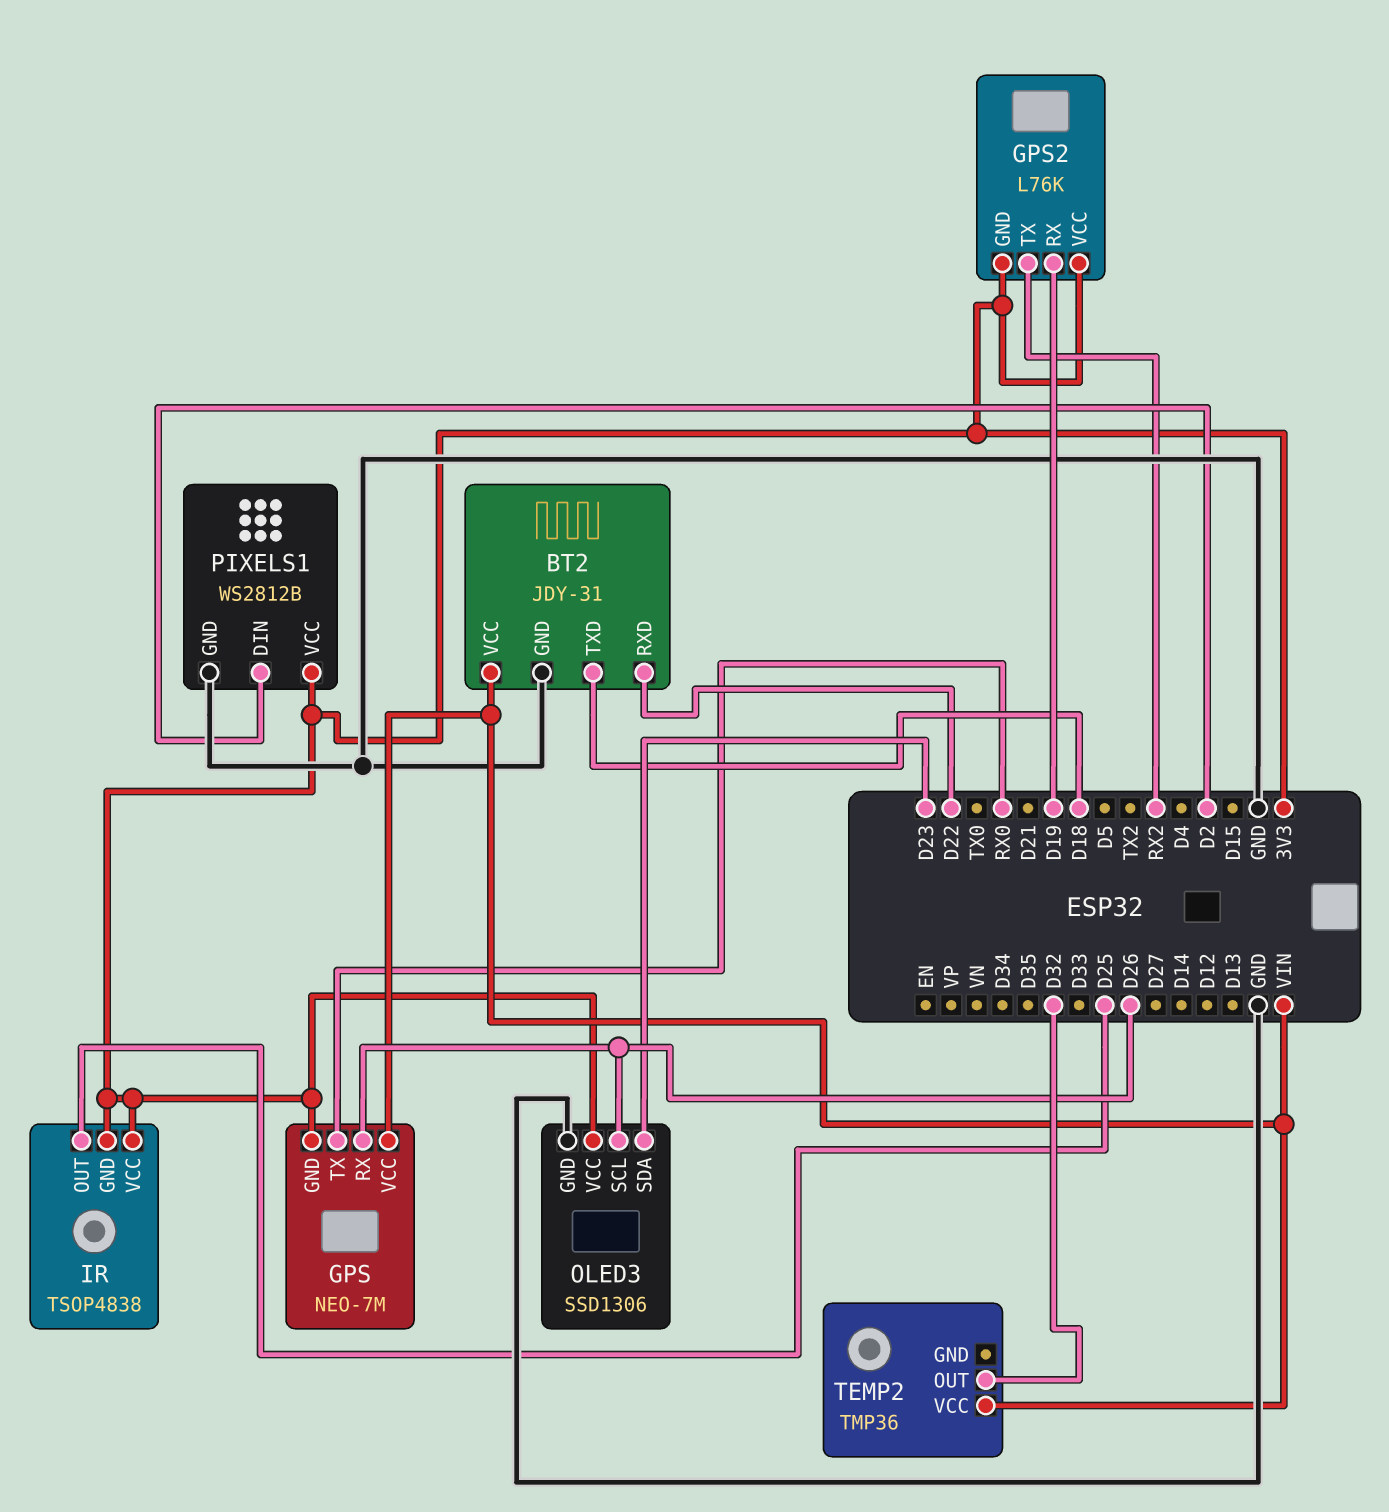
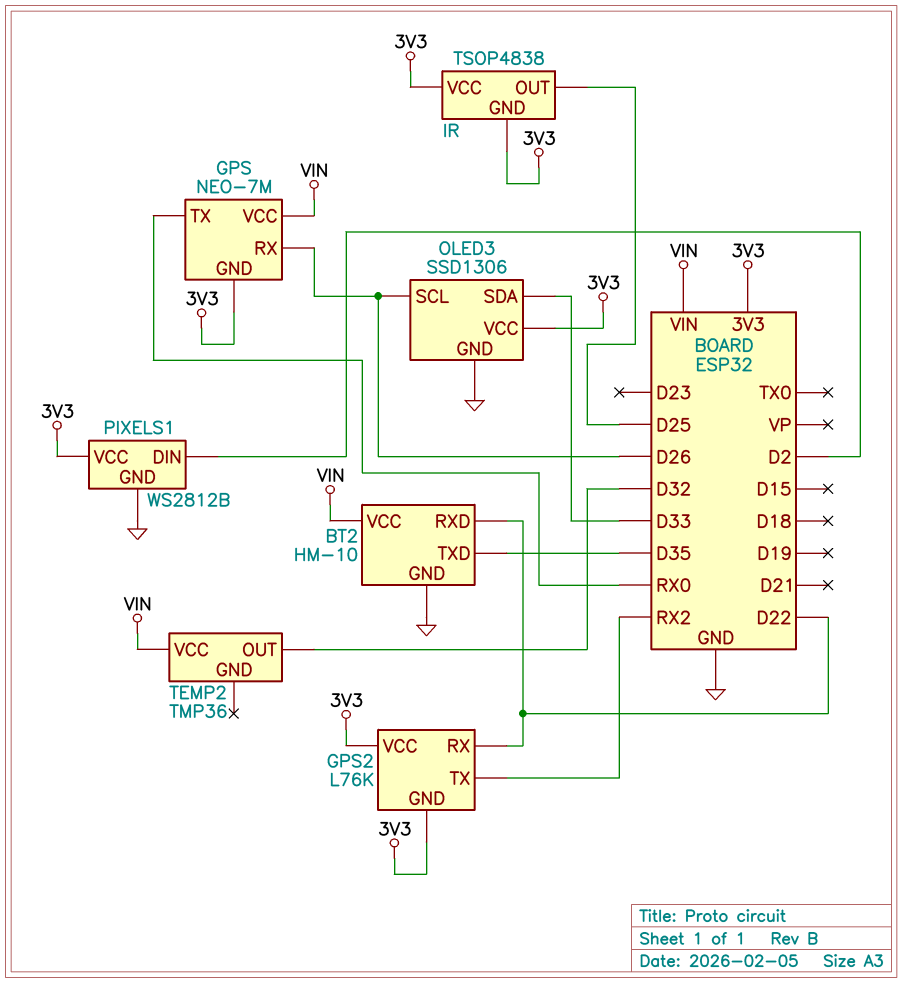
BT2: JDY-31 -> HM-10
BT2 pin TXD: D18 -> D35
GPS2 pin RX: D19 -> D22
OLED3 pin SDA: D23 -> D33

